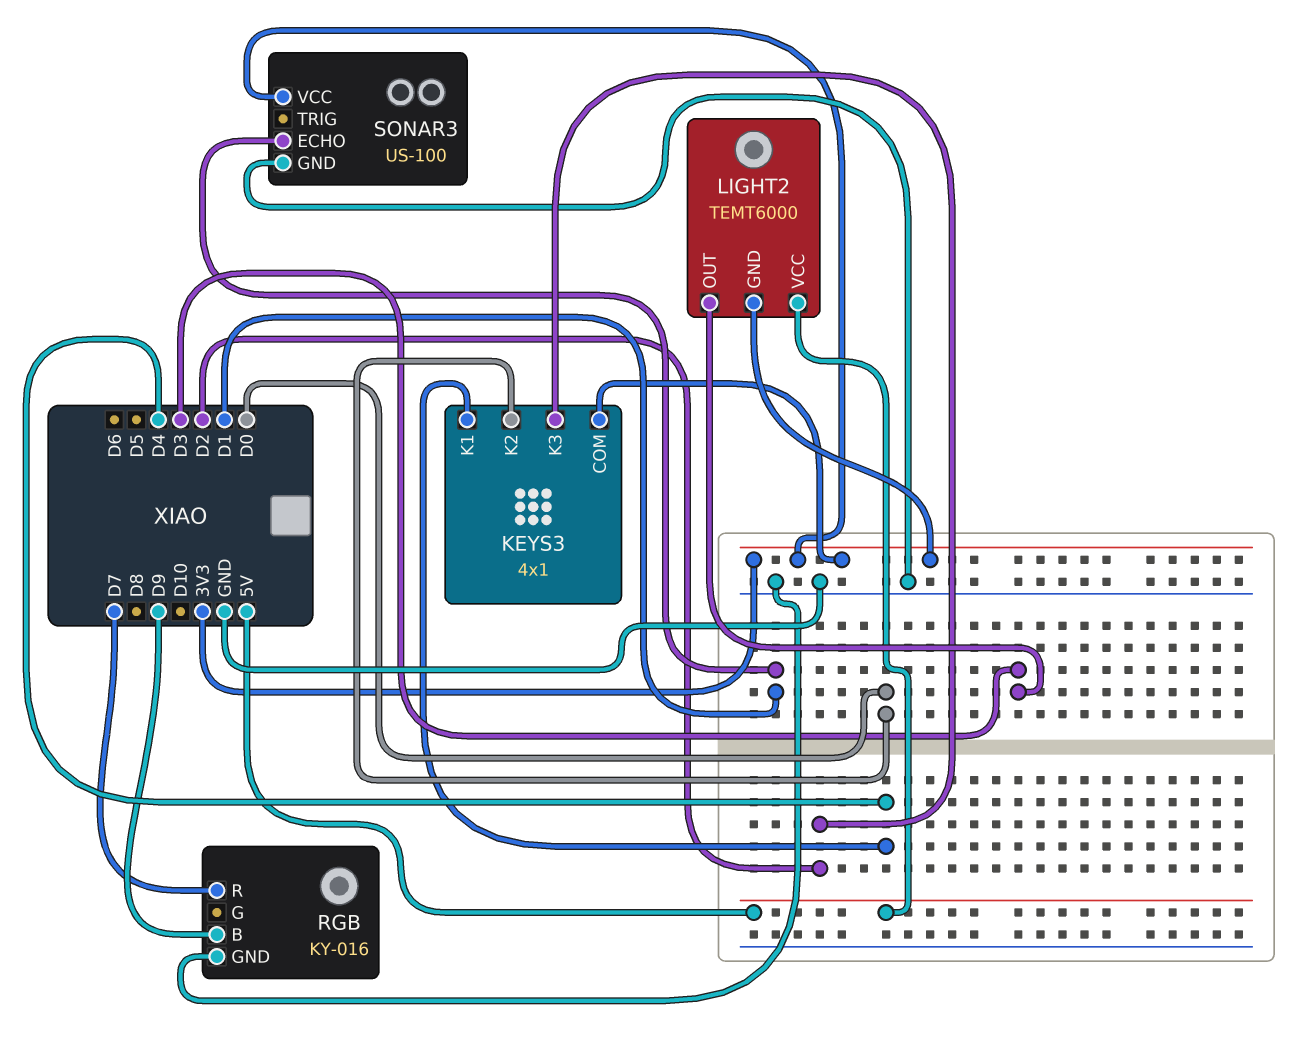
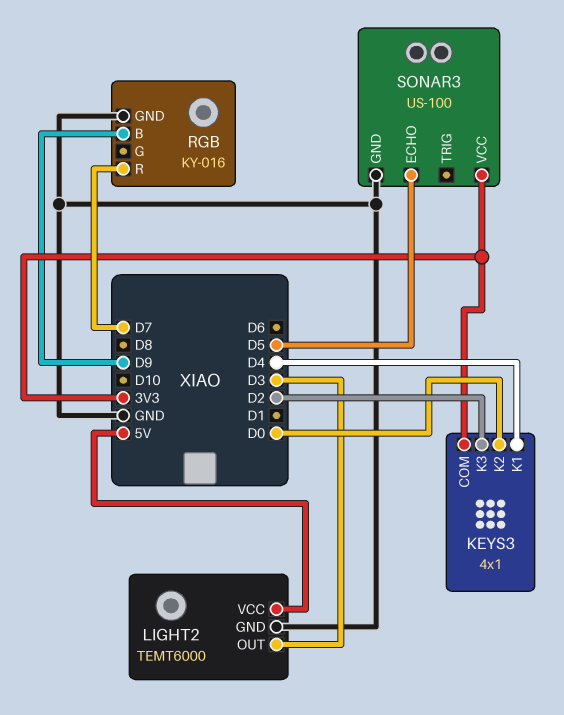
LIGHT2 pin GND: 3V3 -> GND
SONAR3 pin ECHO: D1 -> D5

